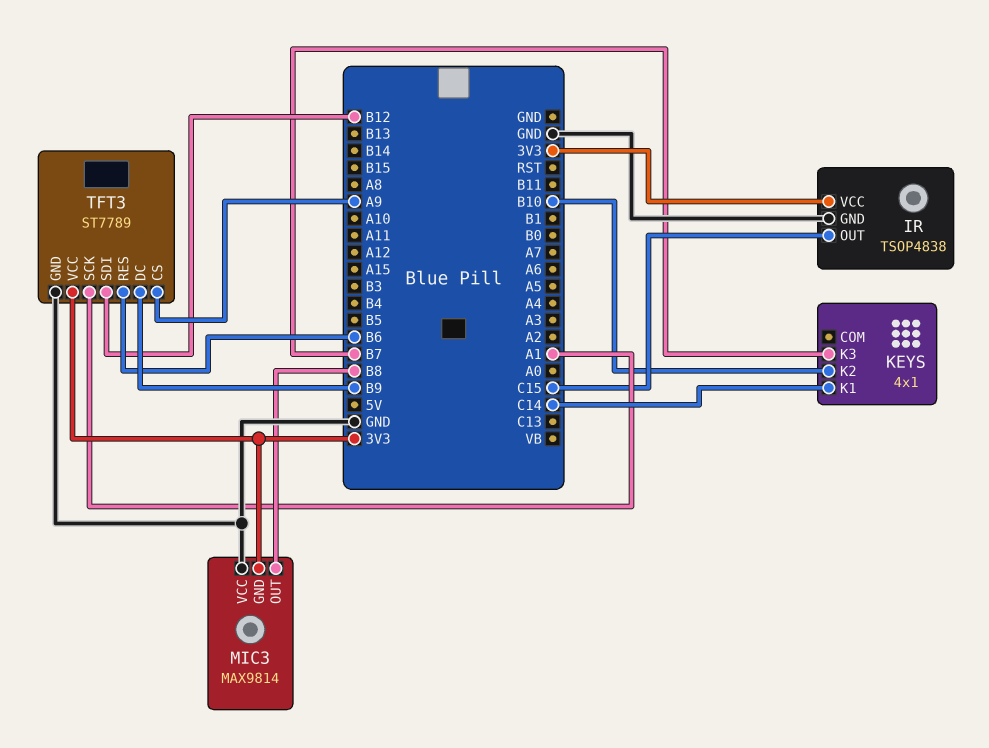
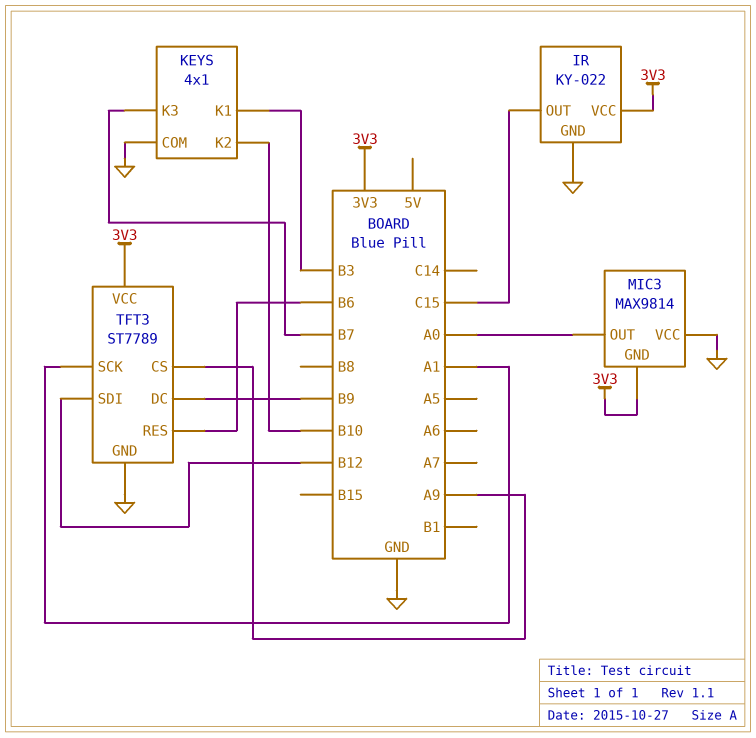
IR: TSOP4838 -> KY-022
KEYS pin COM: none -> GND
KEYS pin K1: C14 -> B3
MIC3 pin OUT: B8 -> A0

